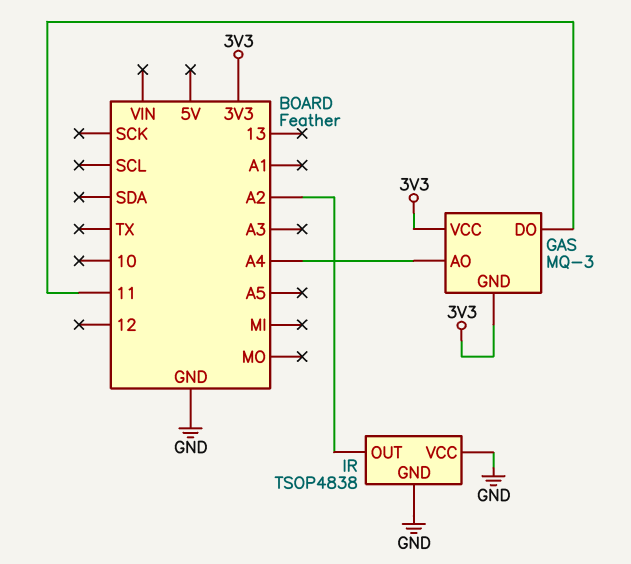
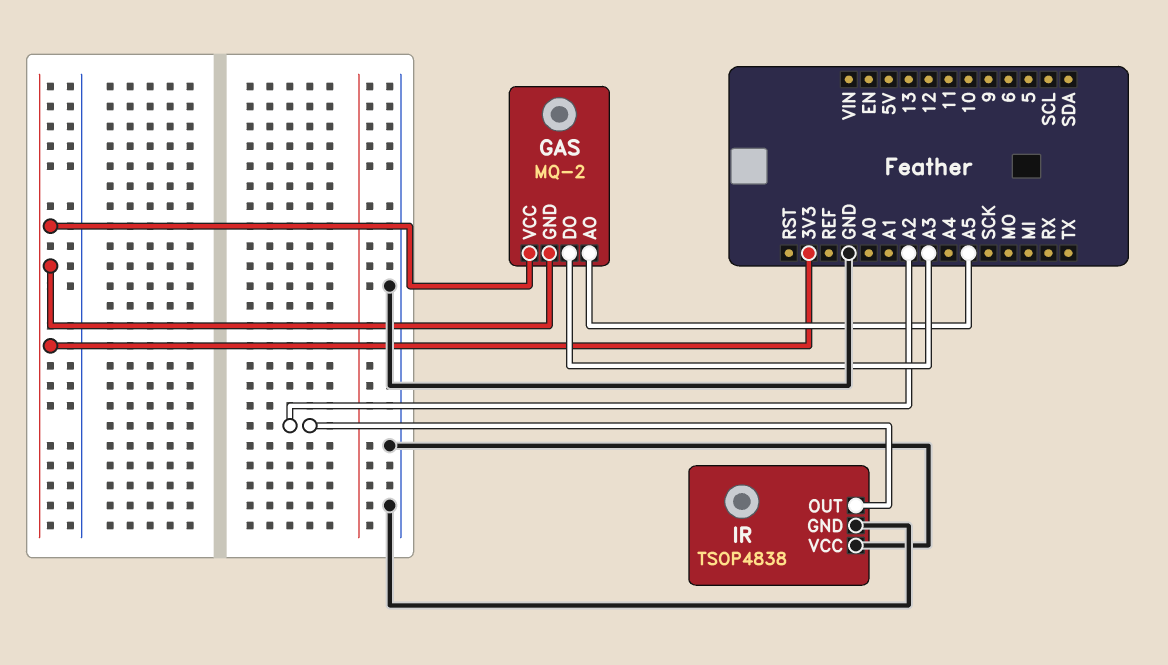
GAS: MQ-3 -> MQ-2
GAS pin AO: A4 -> A5
GAS pin DO: 11 -> A3

